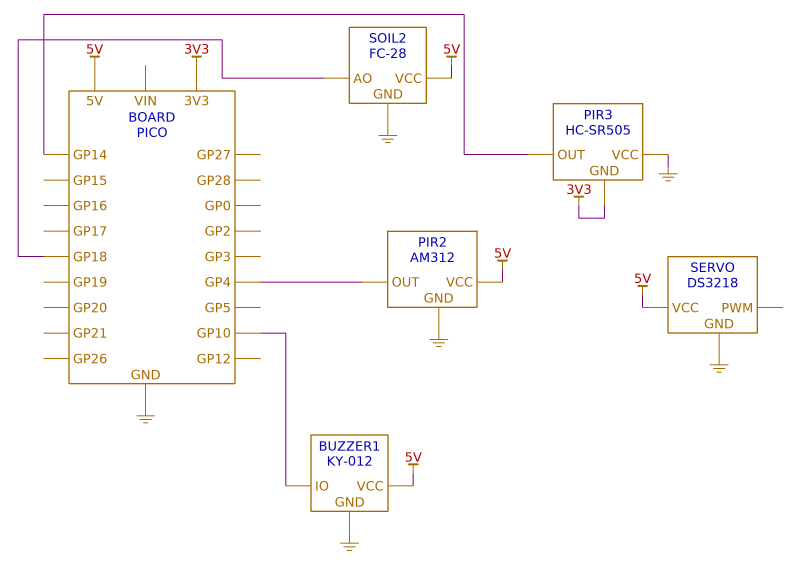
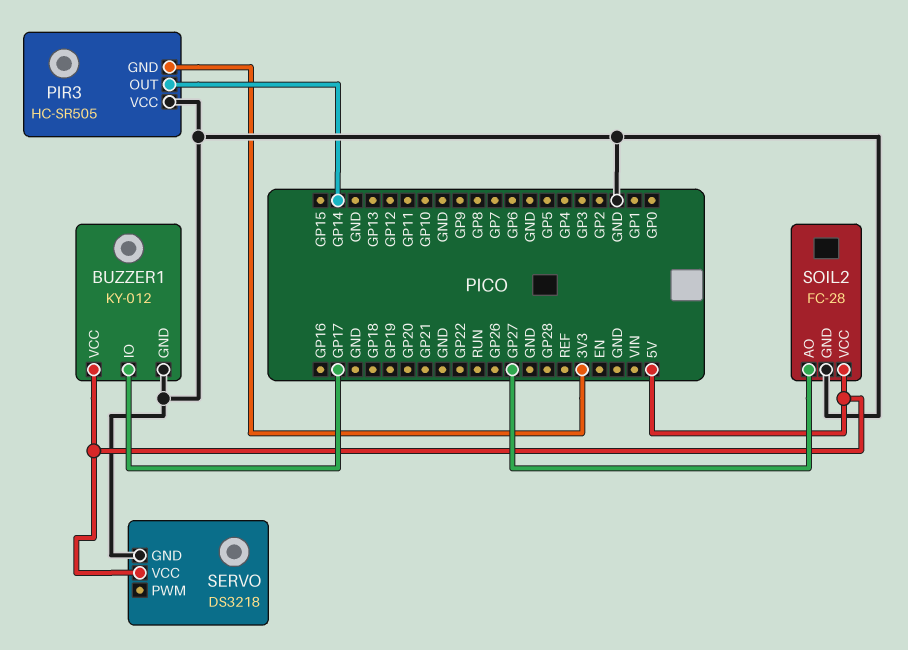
BUZZER1 pin IO: GP10 -> GP17
PIR2: AM312 -> none
PIR2 pin GND: GND -> none
PIR2 pin OUT: GP4 -> none
PIR2 pin VCC: 5V -> none
SOIL2 pin AO: GP18 -> GP27

